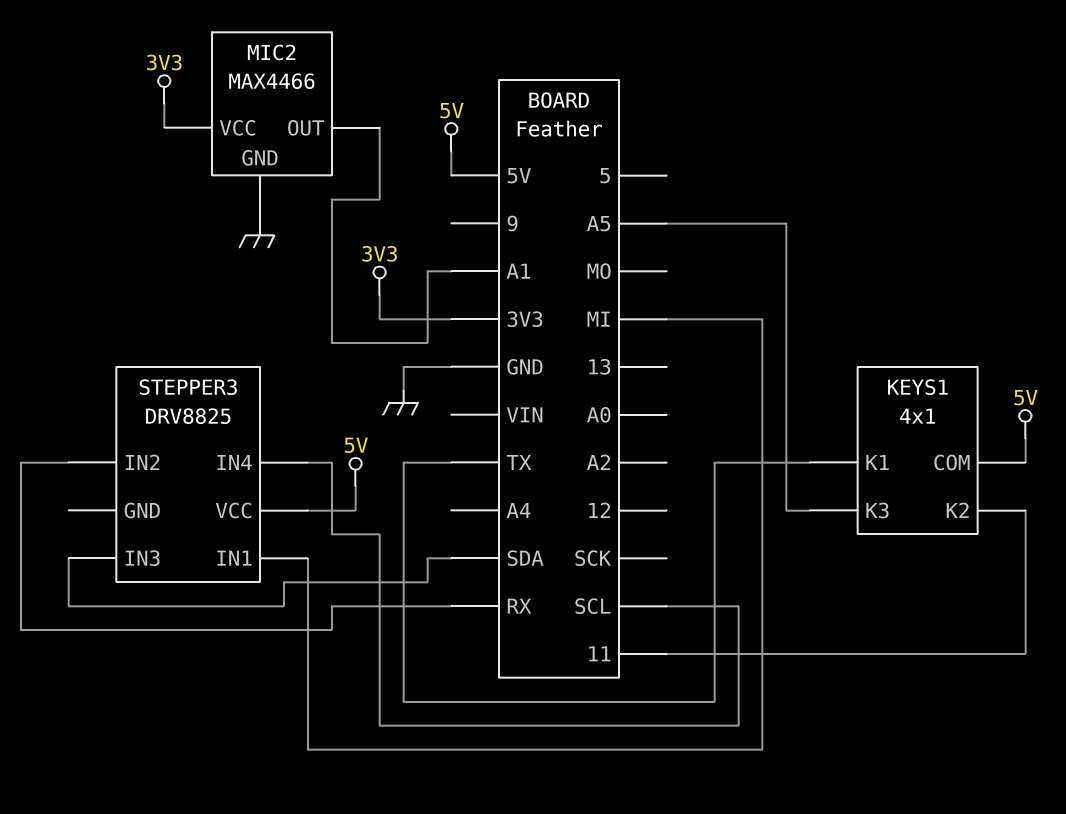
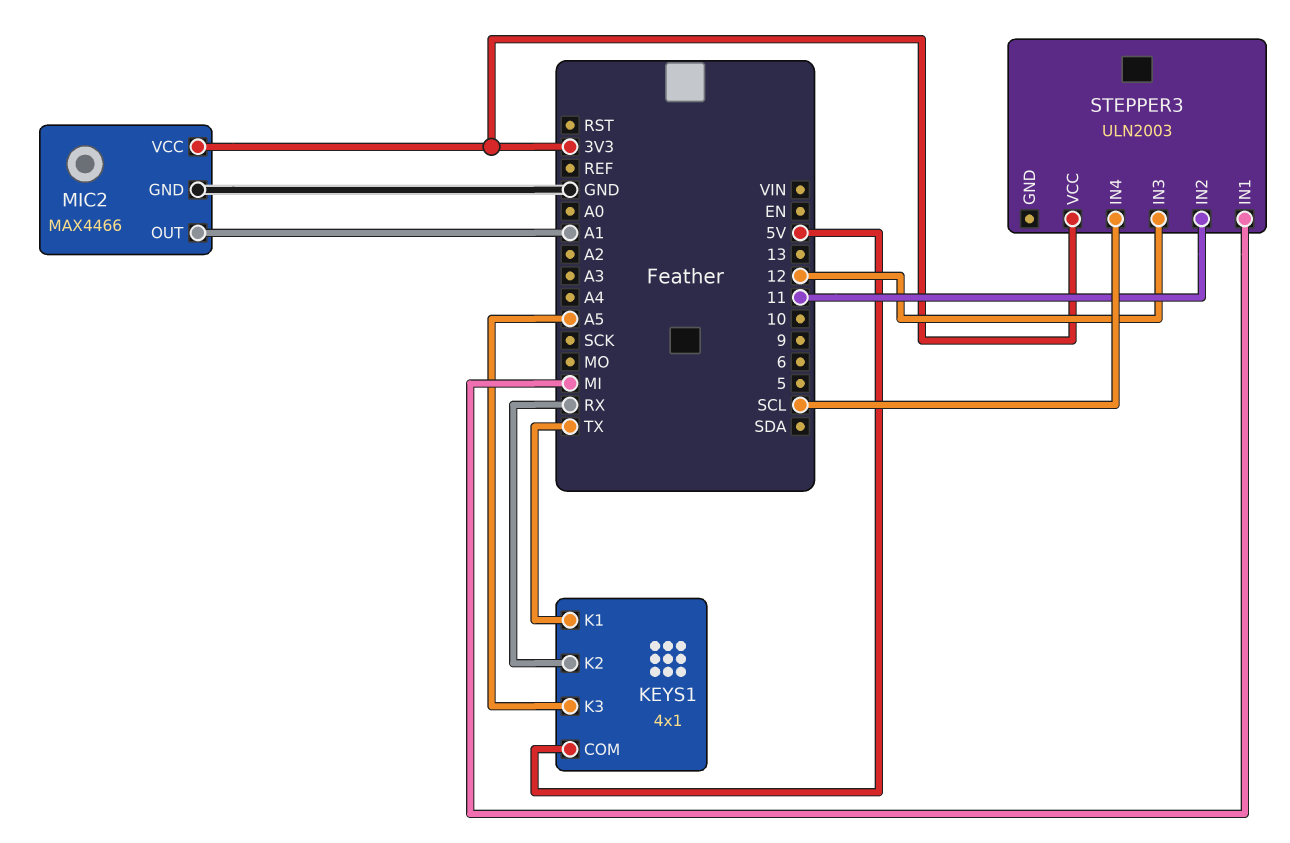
KEYS1 pin K2: 11 -> RX
STEPPER3: DRV8825 -> ULN2003
STEPPER3 pin IN2: RX -> 11
STEPPER3 pin IN3: SDA -> 12
STEPPER3 pin VCC: 5V -> 3V3

